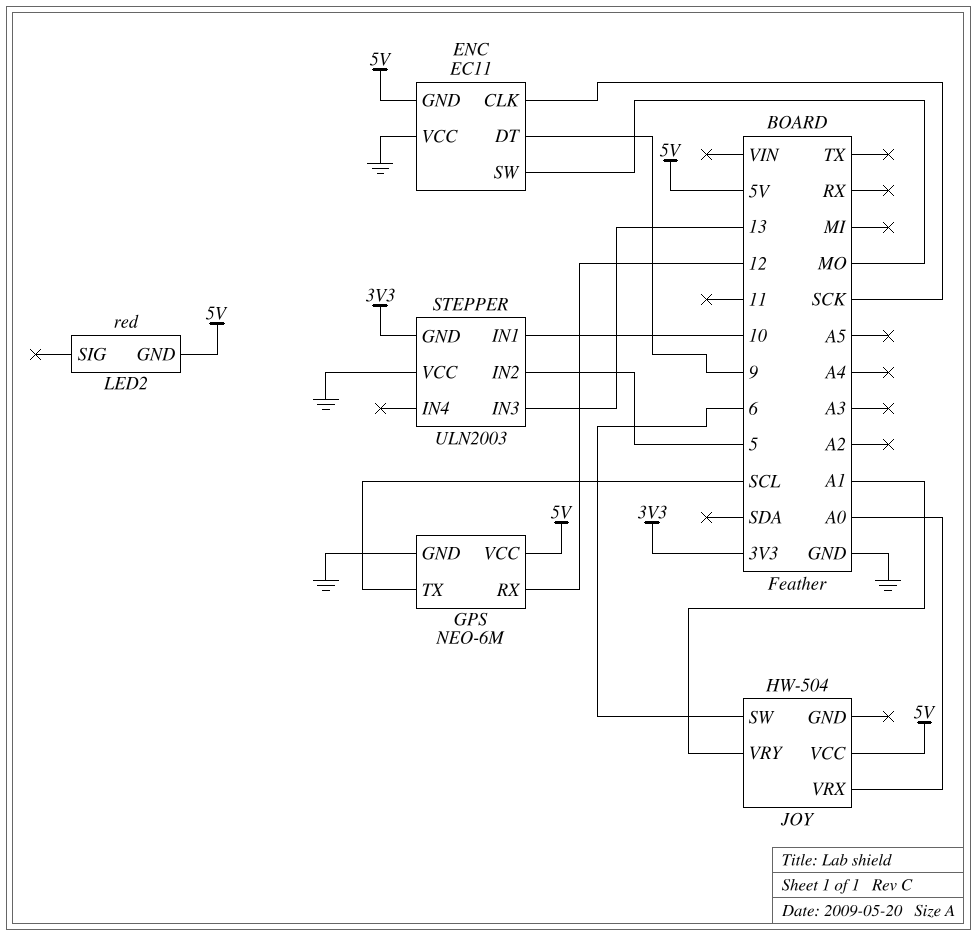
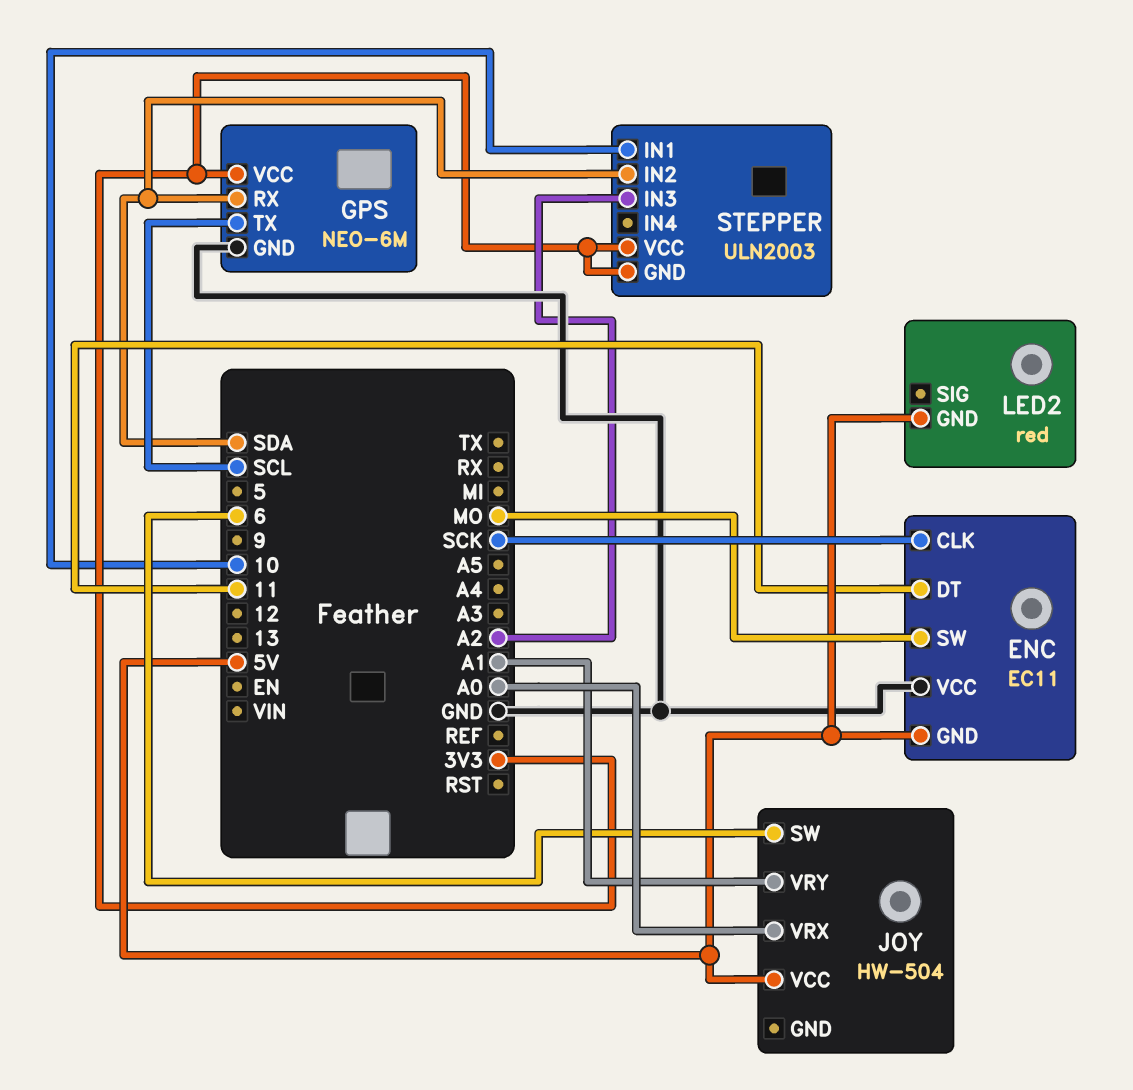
ENC pin DT: 9 -> 11
GPS pin RX: 12 -> SDA
GPS pin VCC: 5V -> 3V3
STEPPER pin IN2: 5 -> SDA
STEPPER pin IN3: 13 -> A2
STEPPER pin VCC: GND -> 3V3

